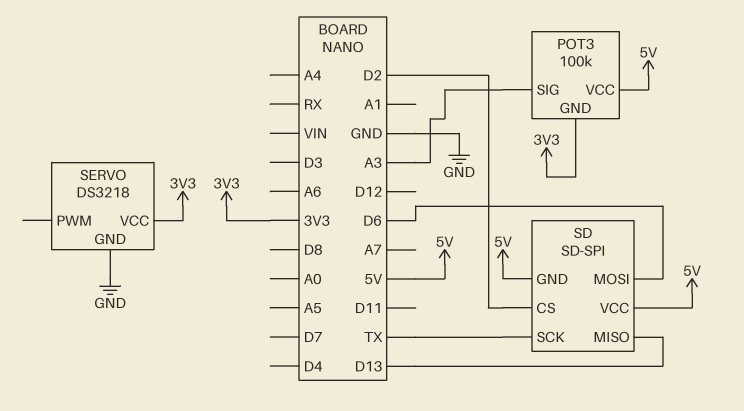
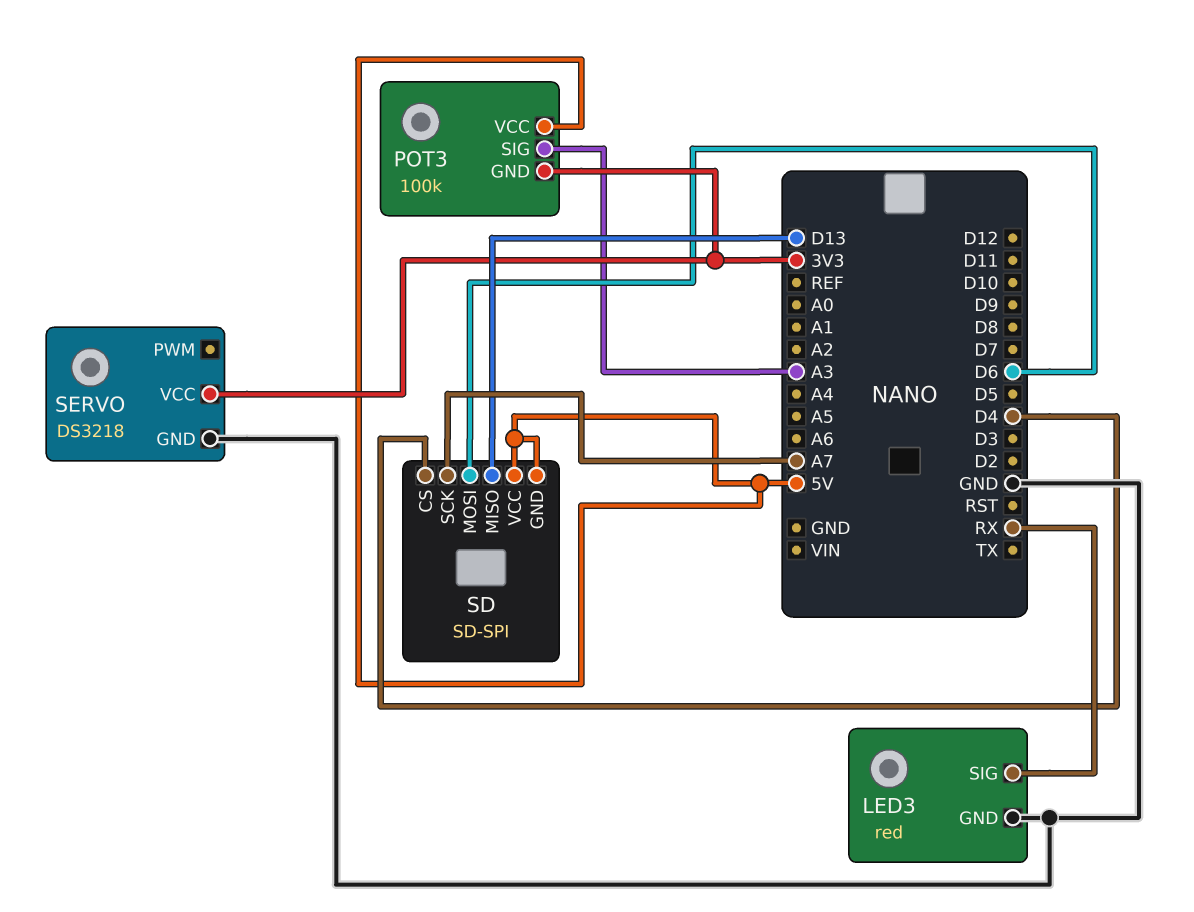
LED3: none -> red
LED3 pin GND: none -> GND
LED3 pin SIG: none -> RX
SD pin CS: D2 -> D4
SD pin SCK: TX -> A7

